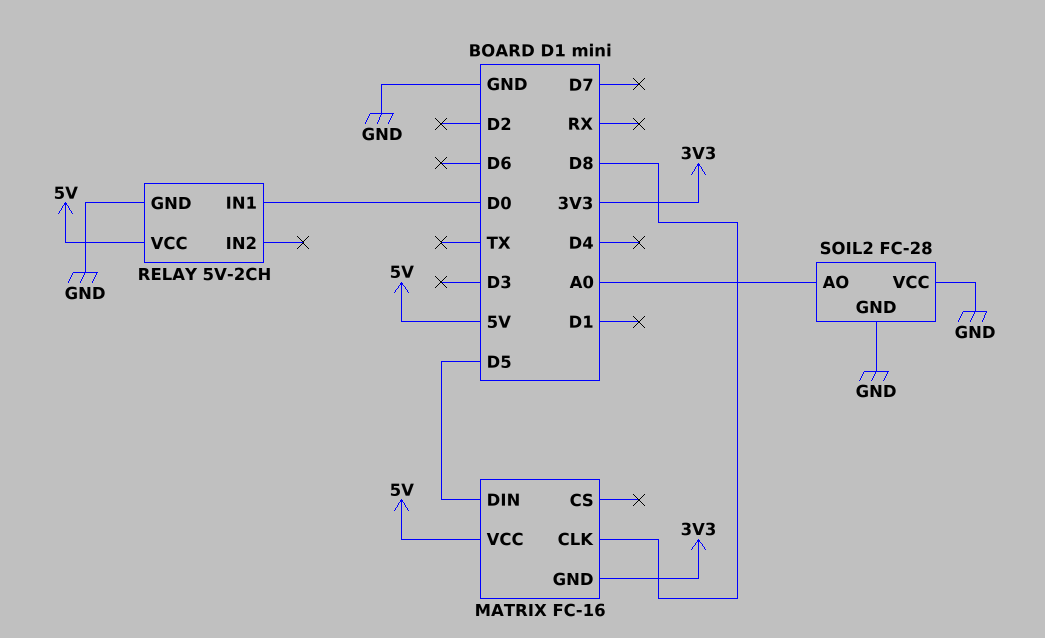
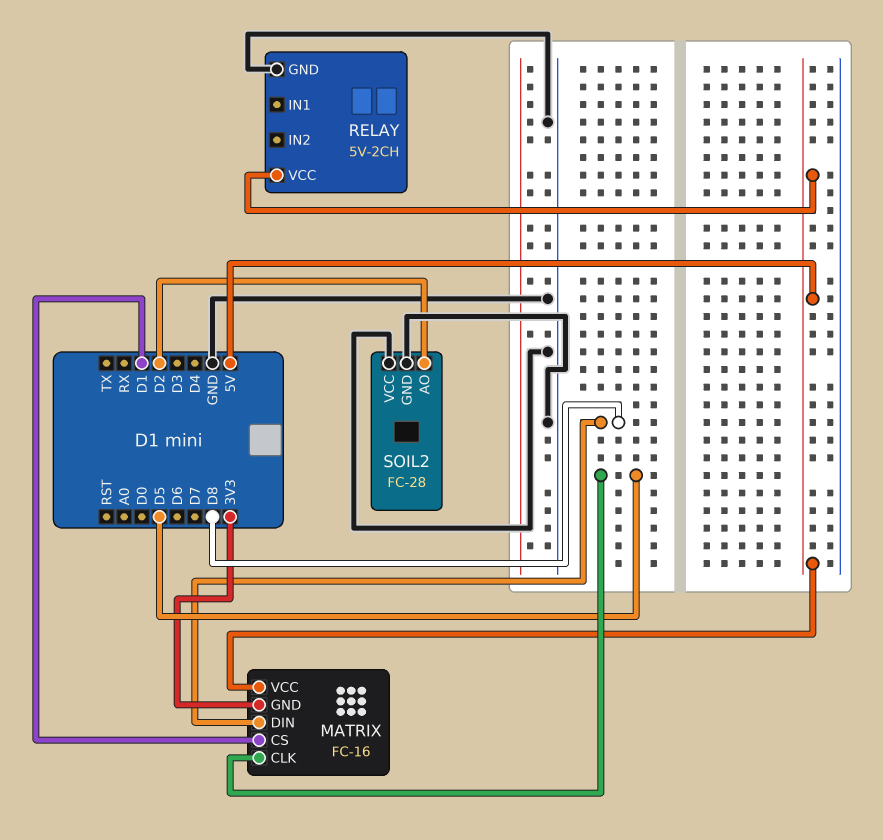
MATRIX pin CLK: D8 -> D5
MATRIX pin CS: none -> D1
MATRIX pin DIN: D5 -> D8
RELAY pin IN1: D0 -> none
SOIL2 pin AO: A0 -> D2

